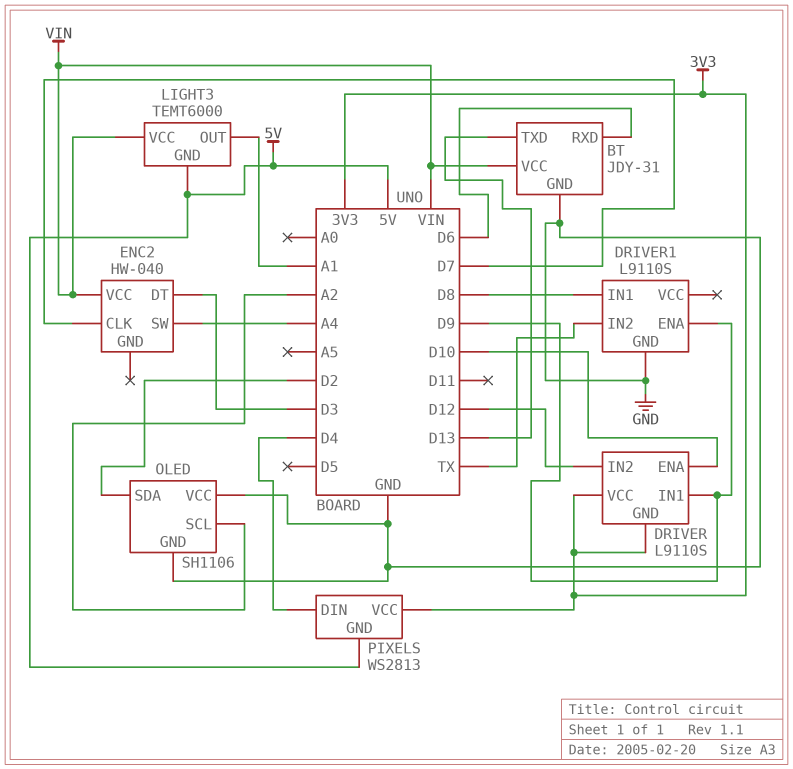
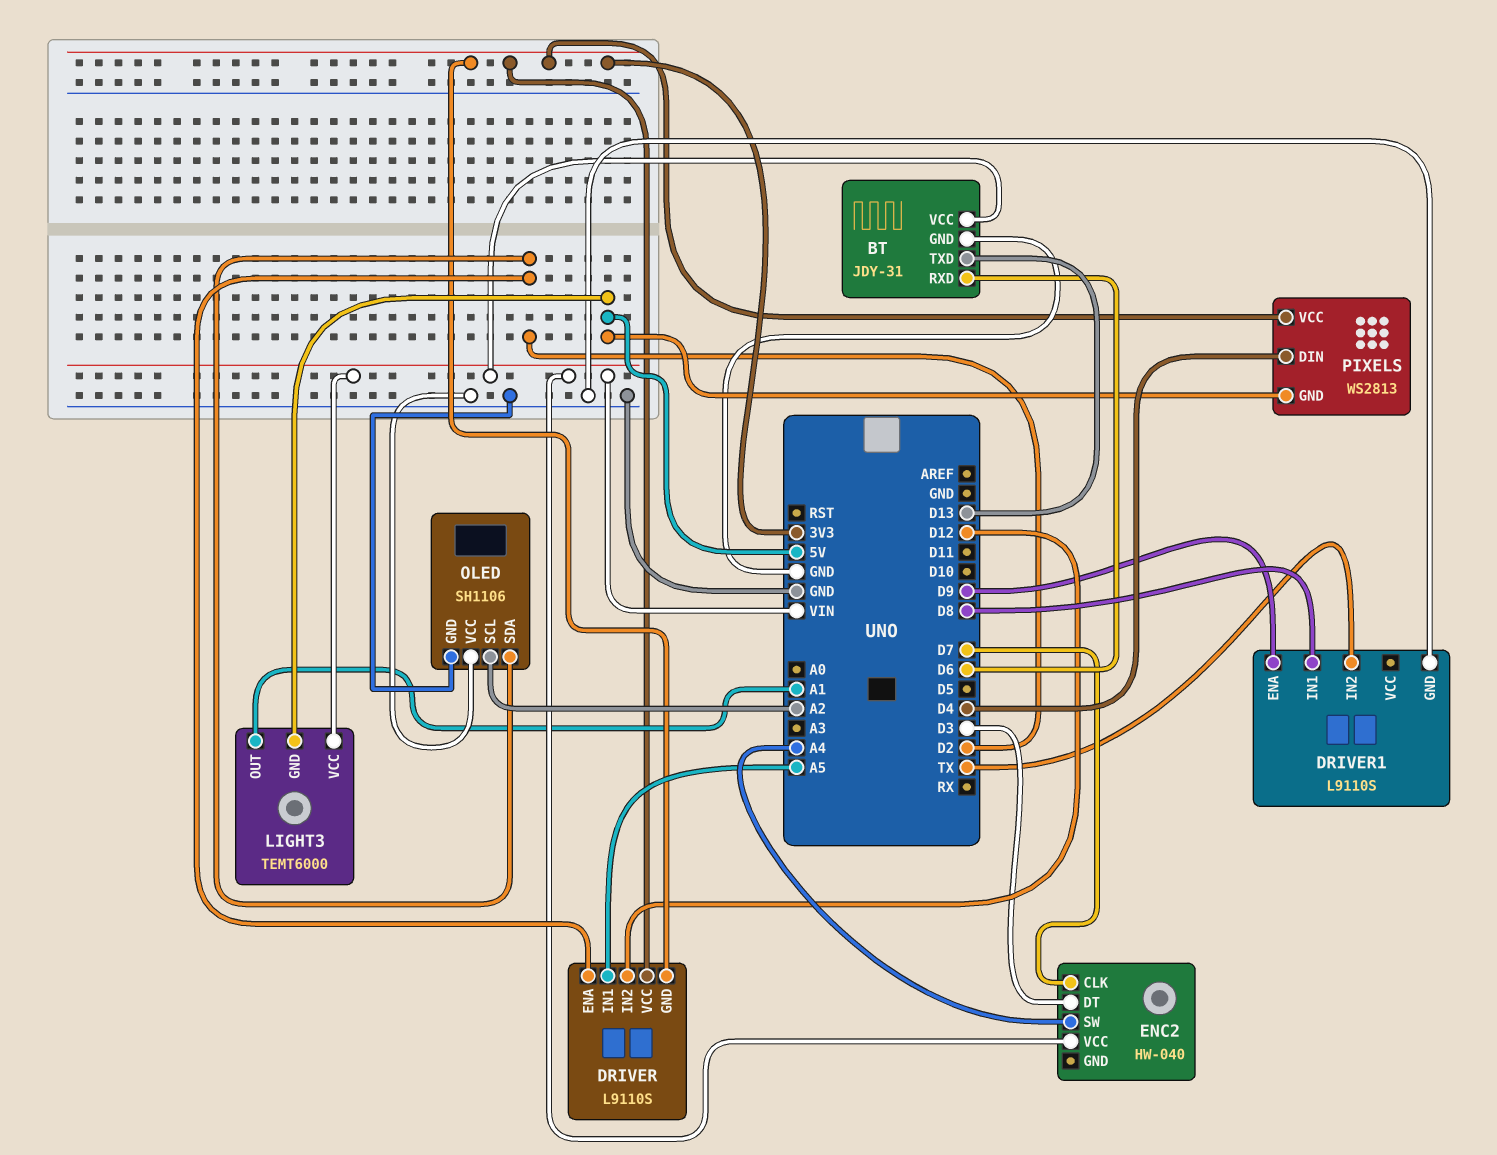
DRIVER pin ENA: D10 -> D2
DRIVER pin IN1: D9 -> A5

